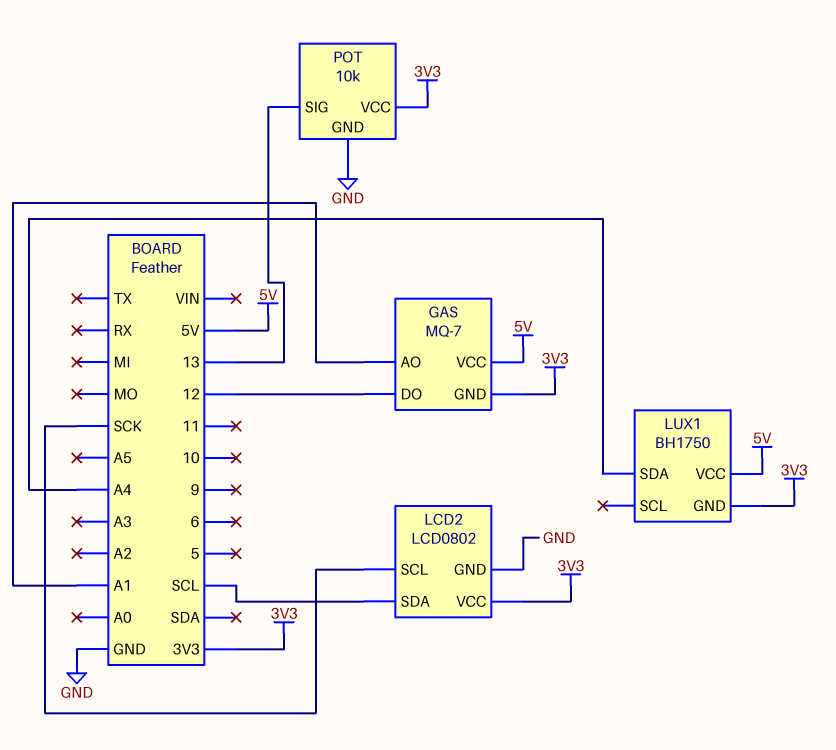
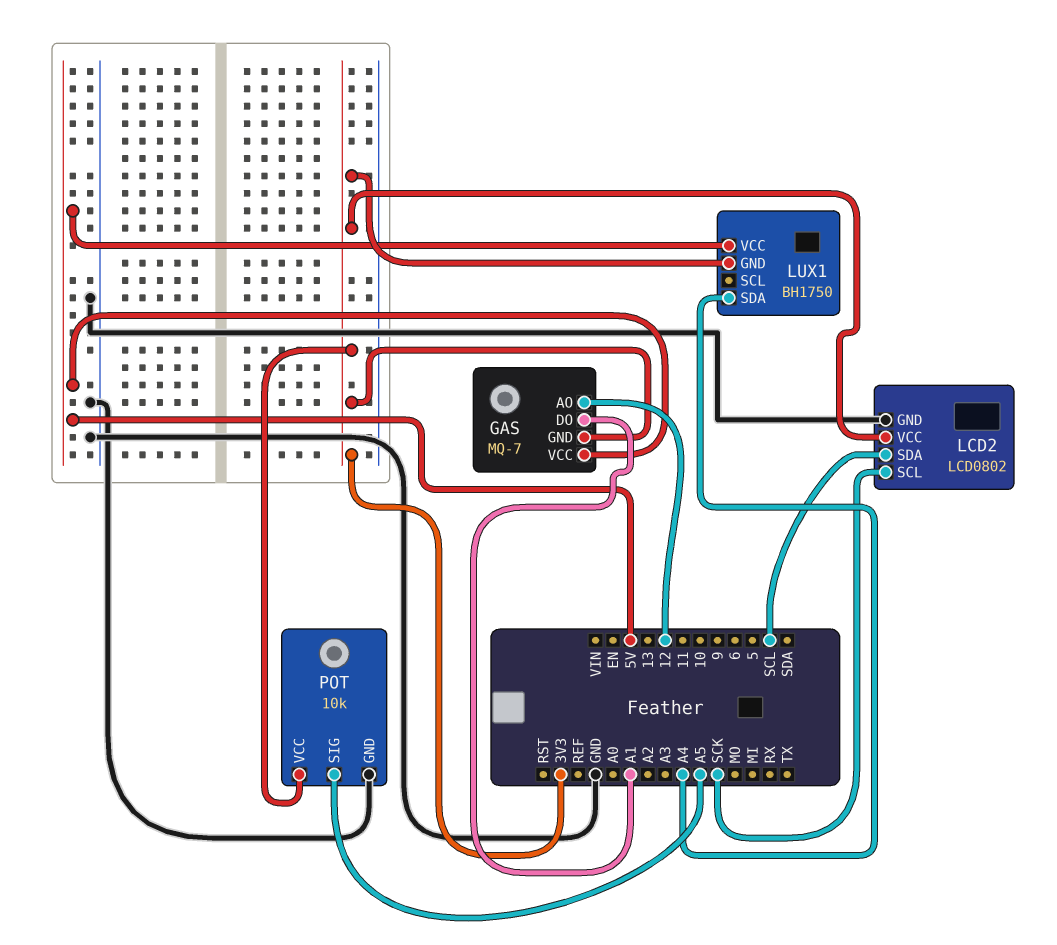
GAS pin AO: A1 -> 12
GAS pin DO: 12 -> A1
POT pin SIG: 13 -> A5

